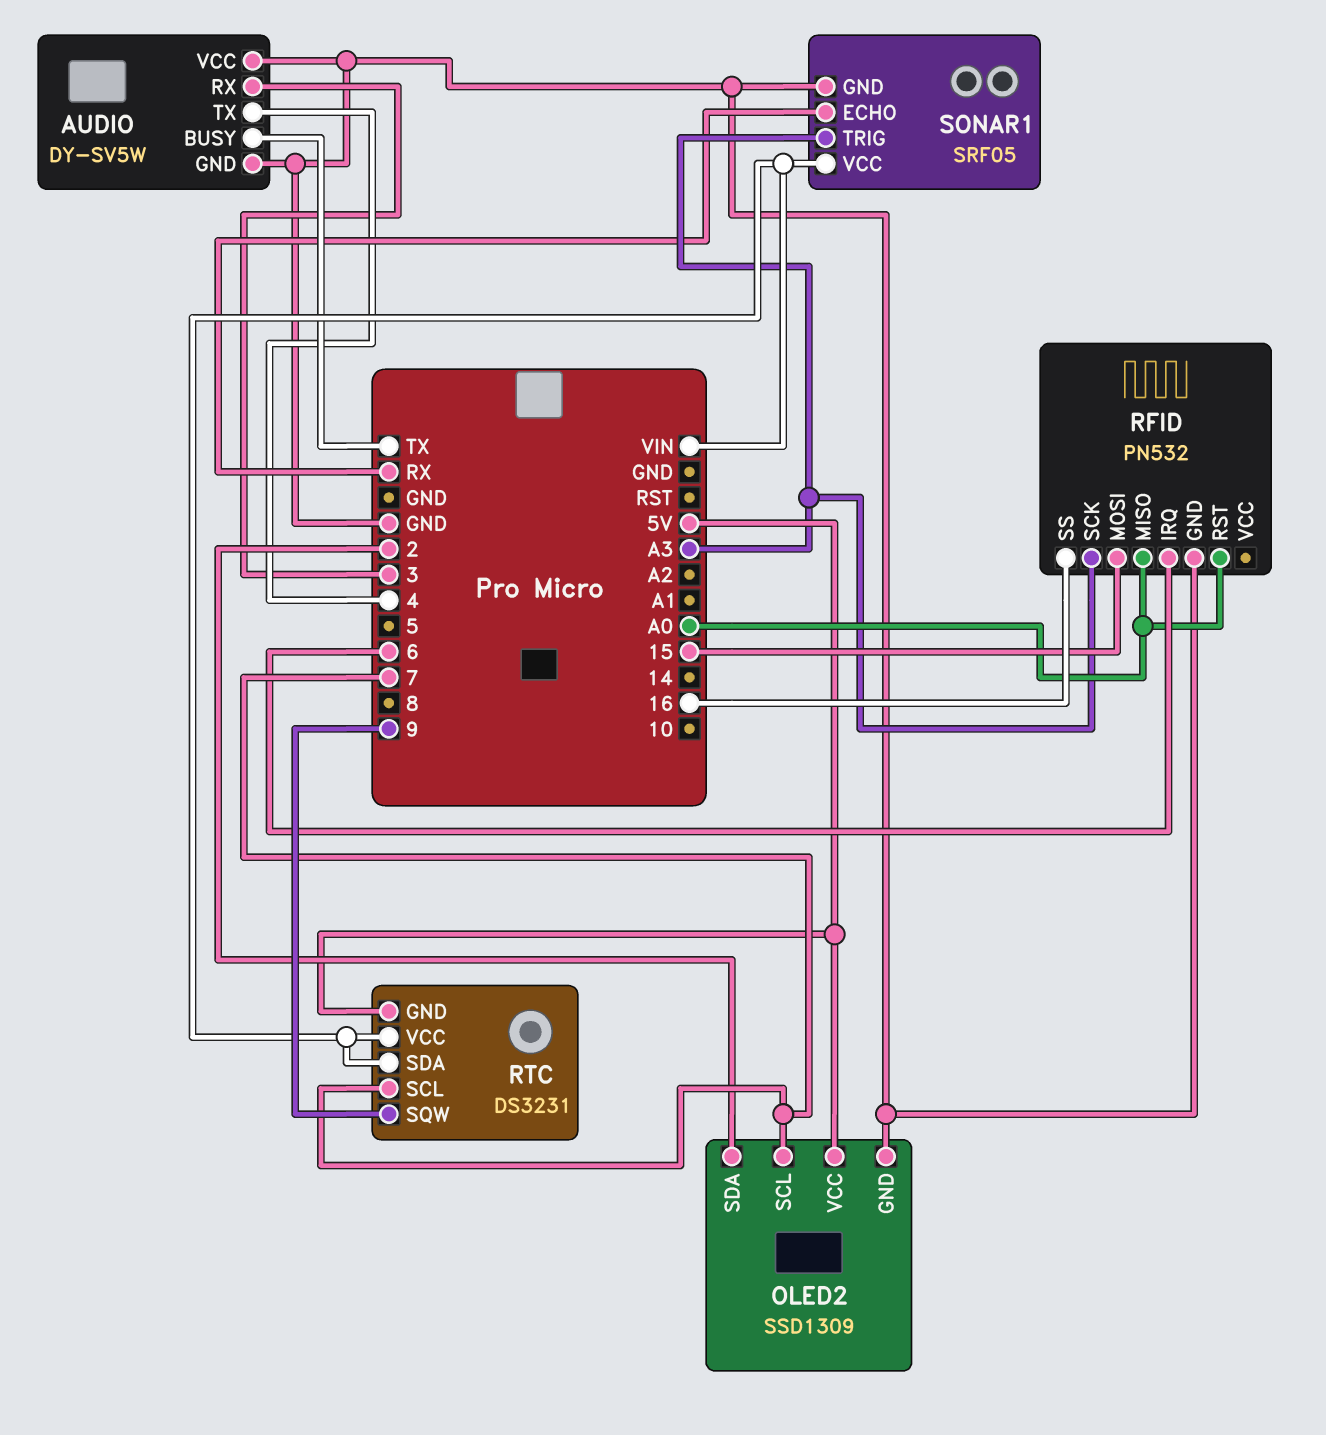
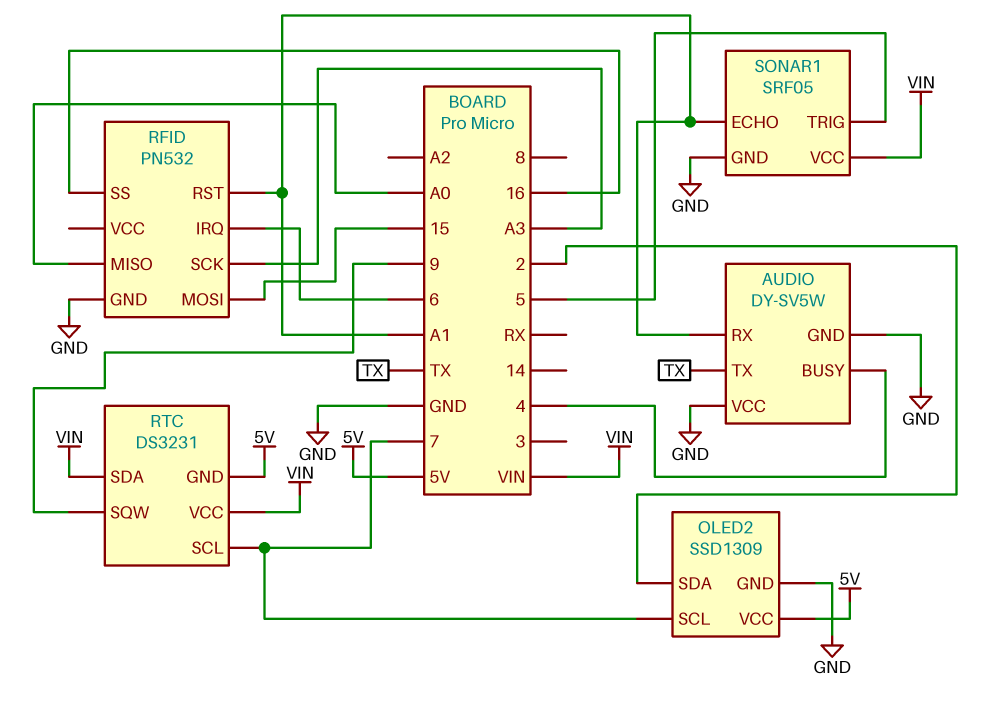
AUDIO pin BUSY: TX -> 4
AUDIO pin RX: 3 -> A1
AUDIO pin TX: 4 -> TX
RFID pin RST: A0 -> A1
SONAR1 pin ECHO: RX -> A1
SONAR1 pin TRIG: A3 -> 5

